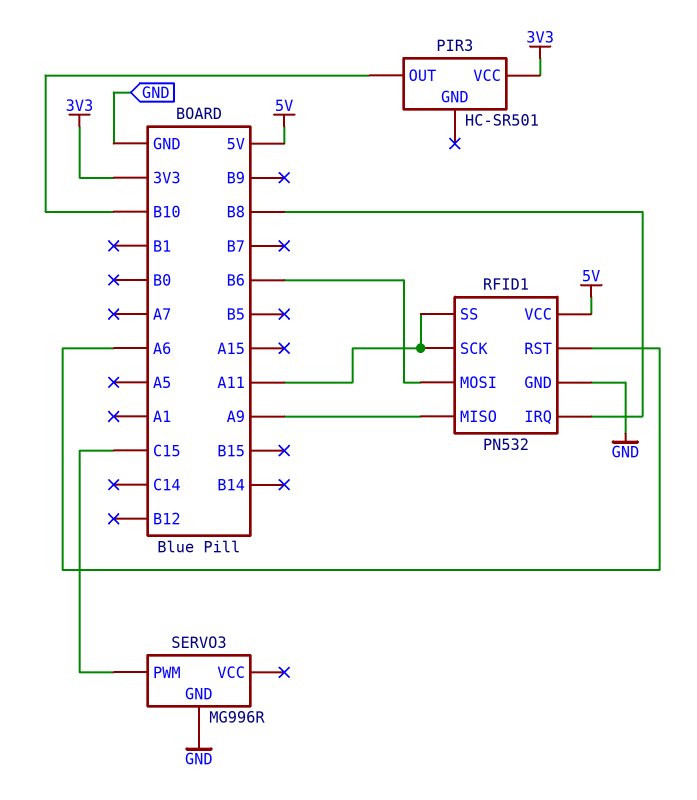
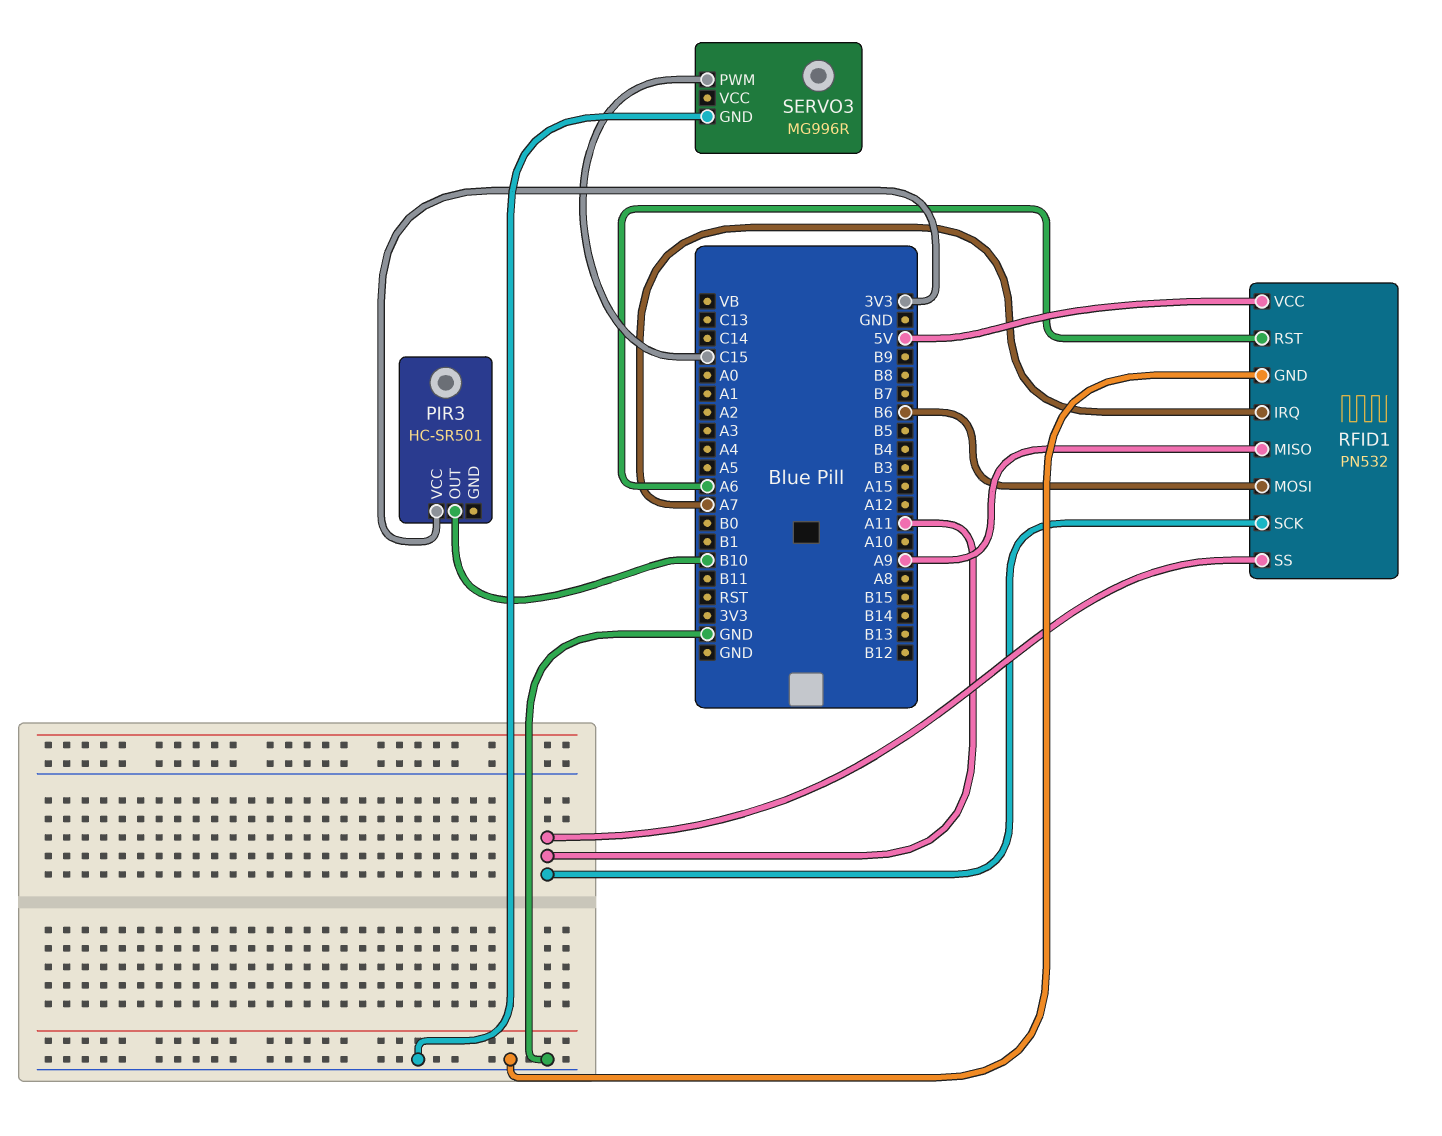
RFID1 pin IRQ: B8 -> A7

